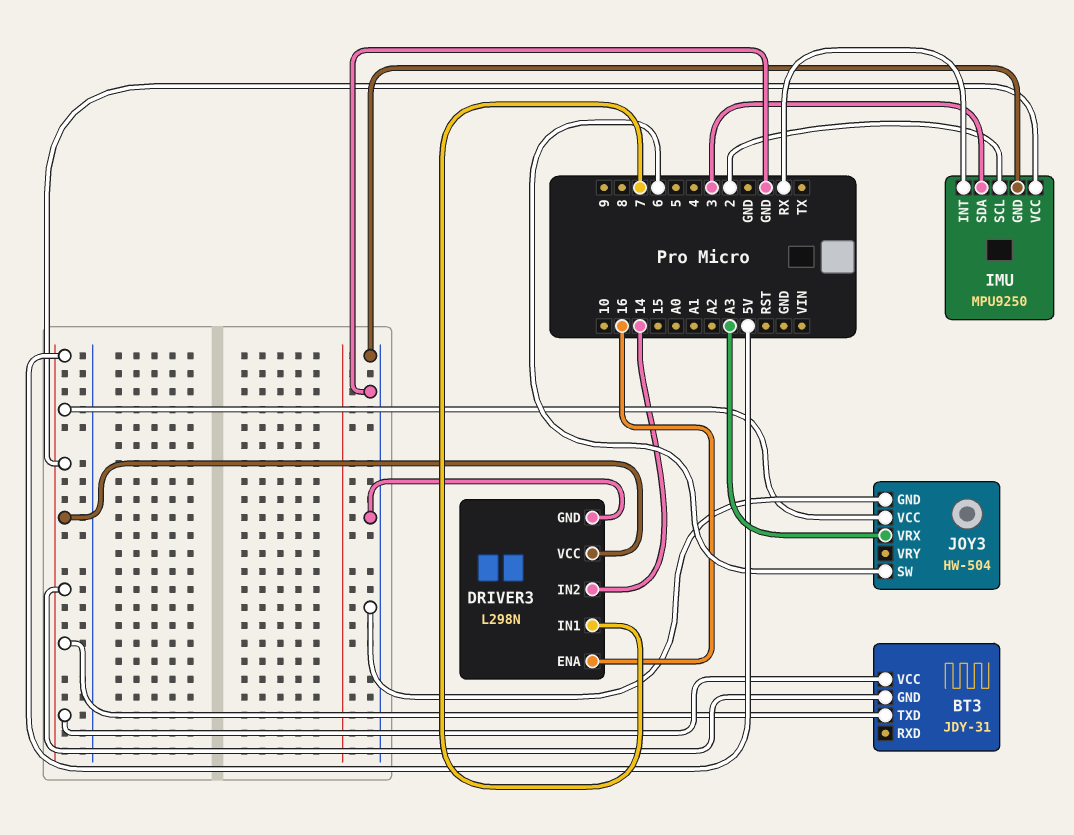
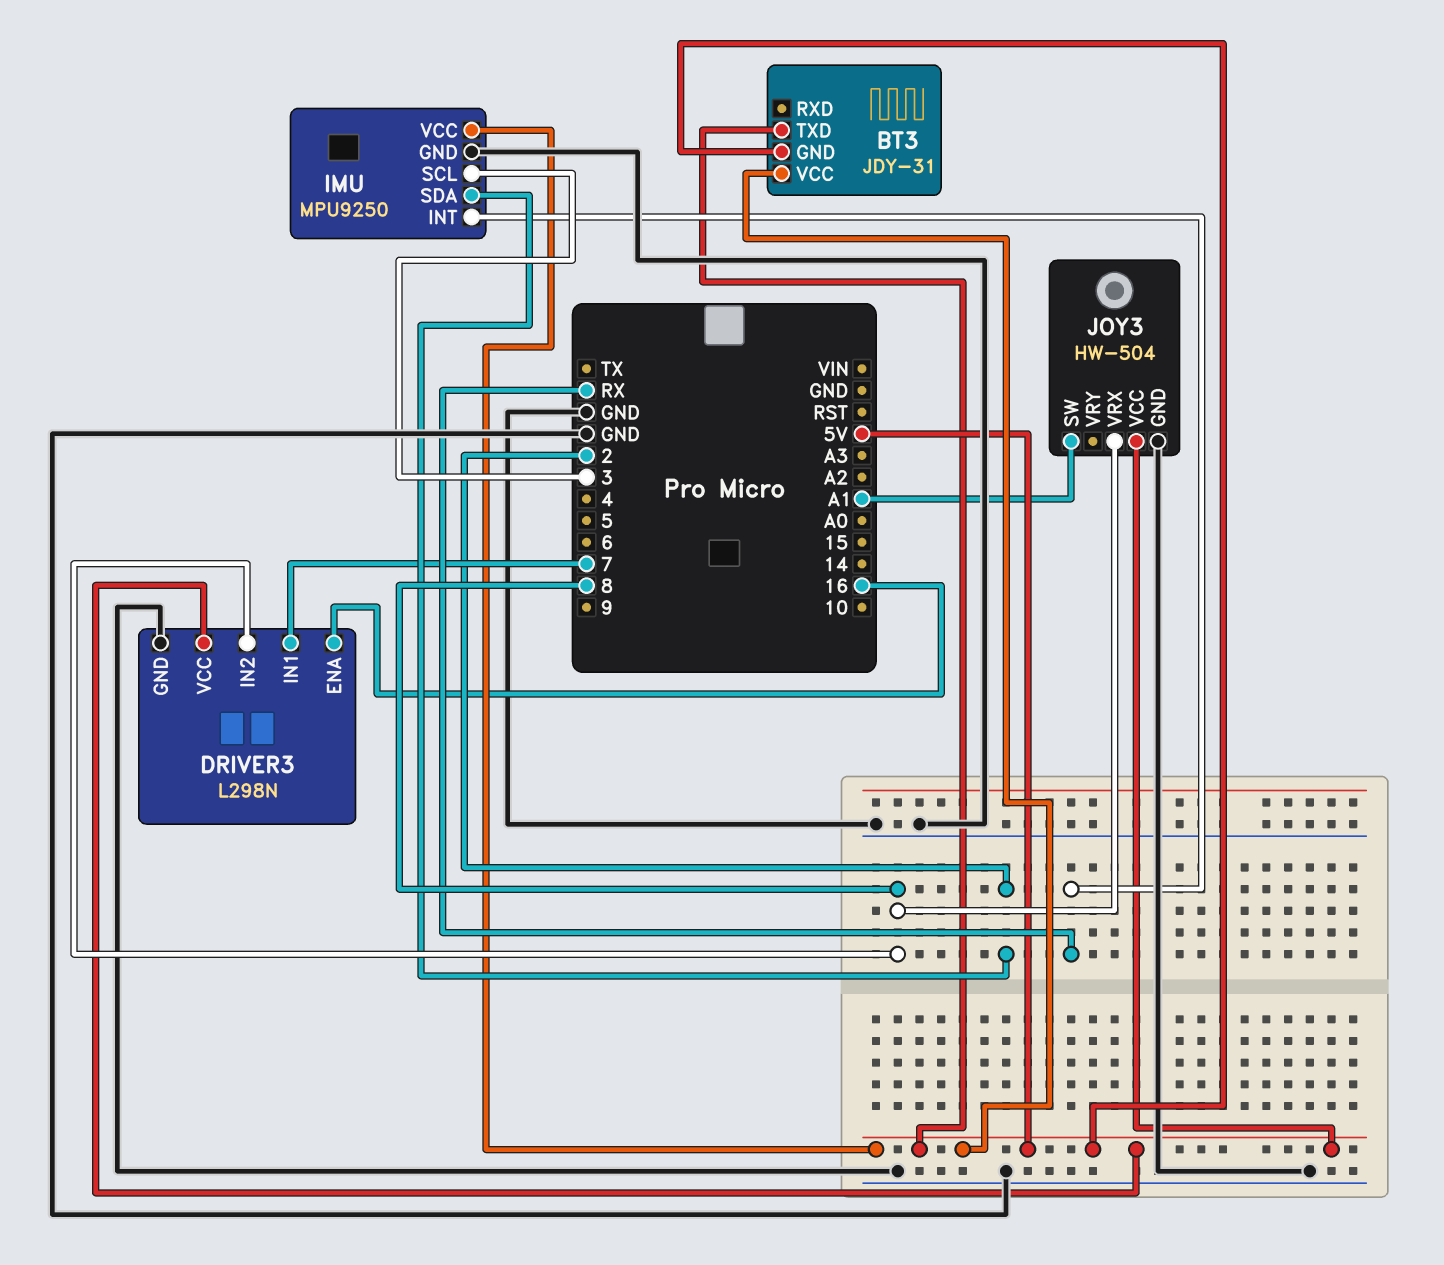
DRIVER3 pin IN2: 14 -> 8
IMU pin SCL: 2 -> 3
IMU pin SDA: 3 -> 2
JOY3 pin SW: 6 -> A1
JOY3 pin VRX: A3 -> 8

